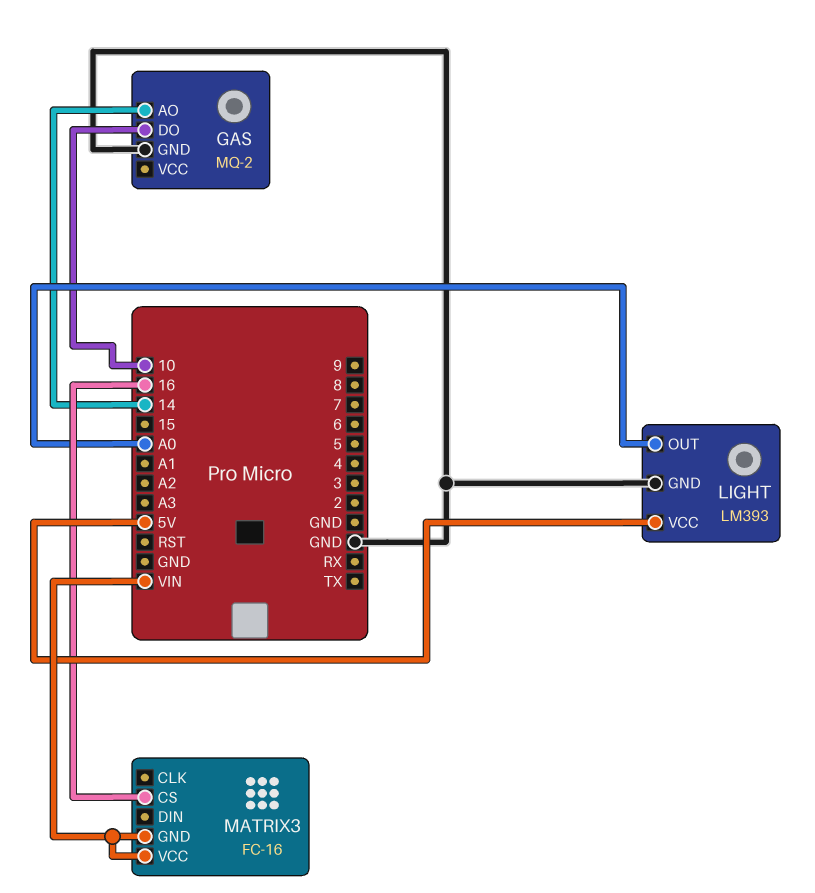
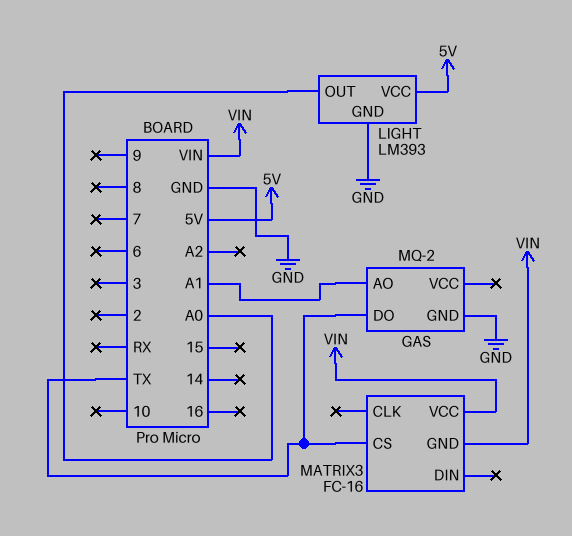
GAS pin AO: 14 -> A1
GAS pin DO: 10 -> TX
MATRIX3 pin CS: 16 -> TX

